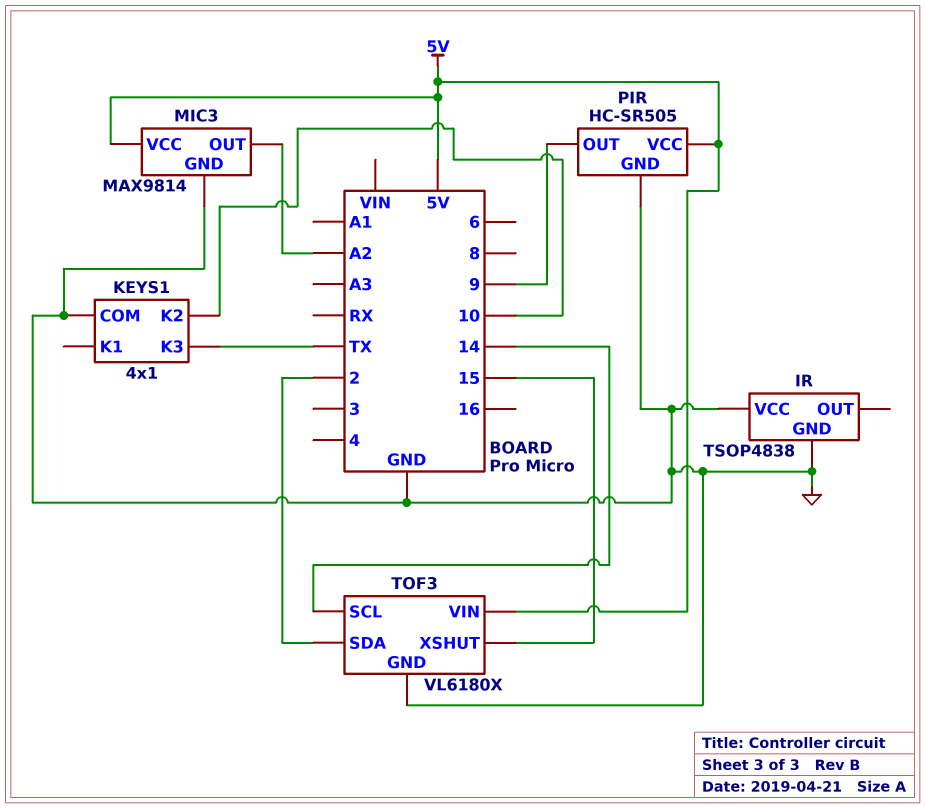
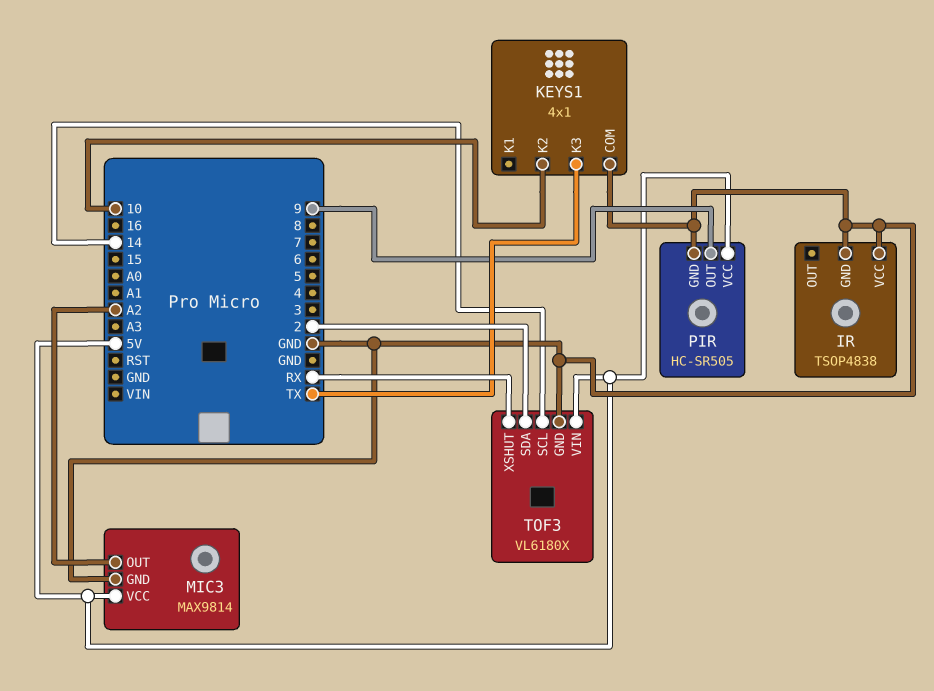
TOF3 pin XSHUT: 15 -> RX

